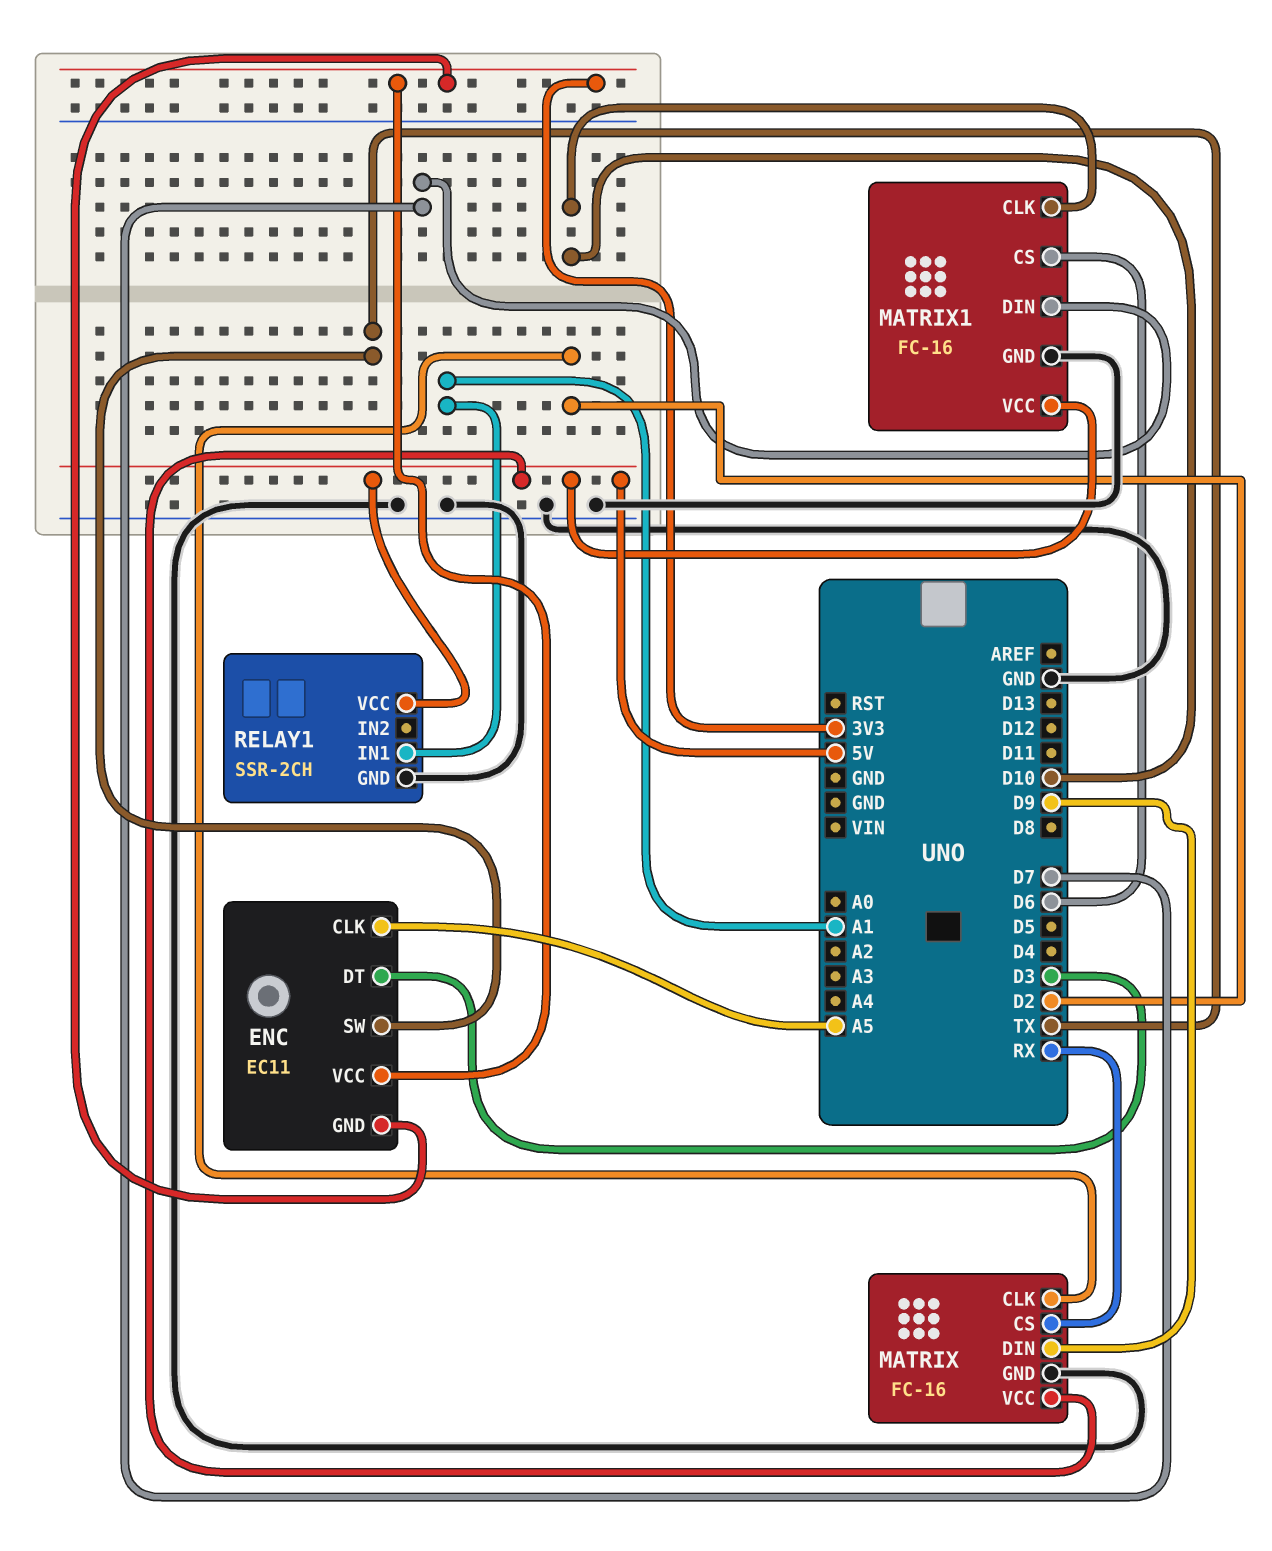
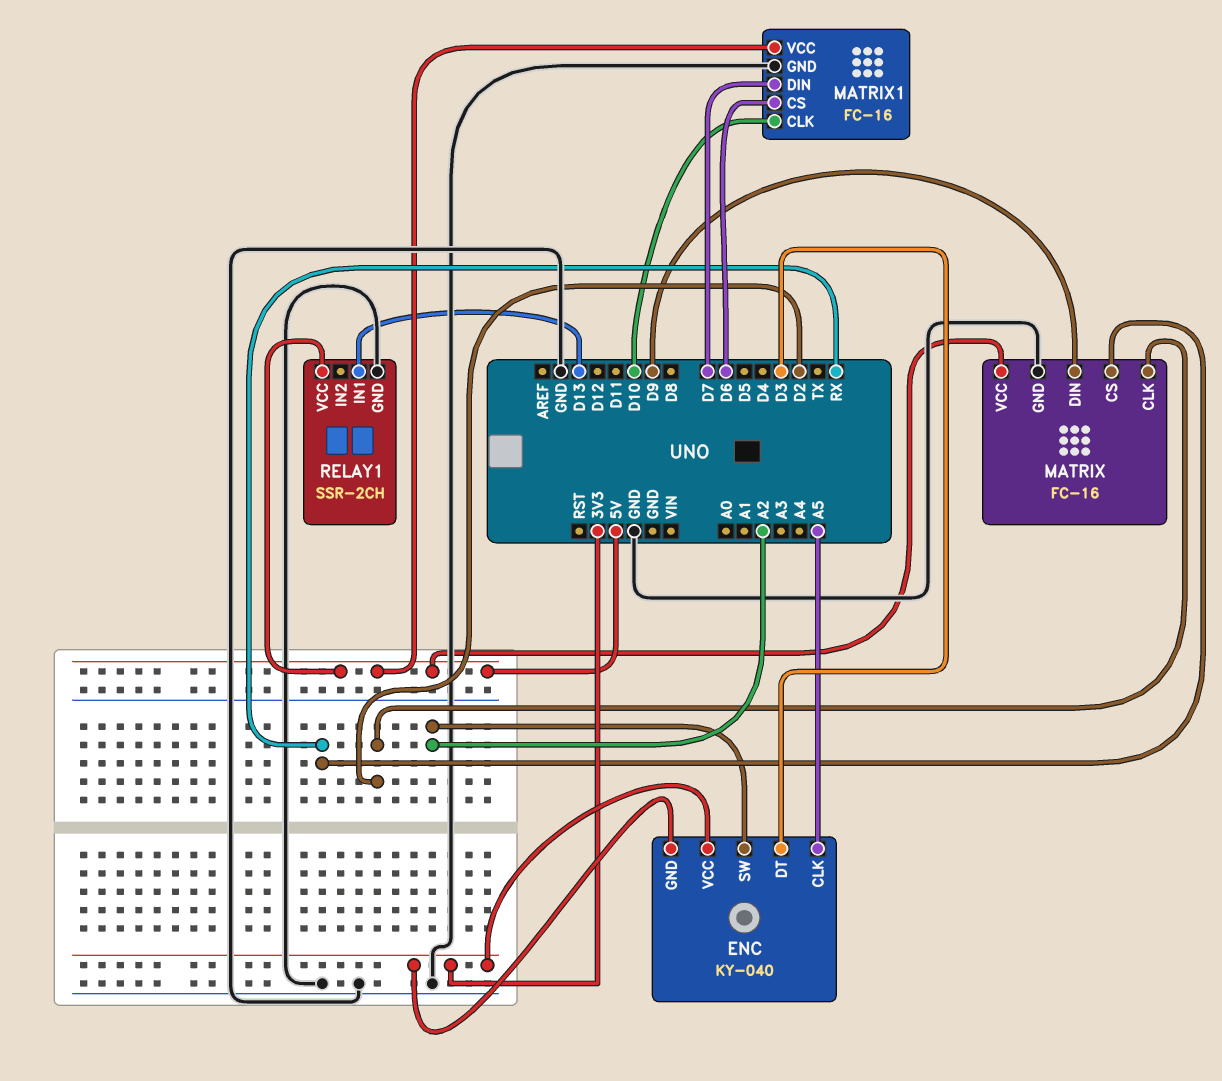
ENC: EC11 -> KY-040
ENC pin SW: TX -> A2
RELAY1 pin IN1: A1 -> D13

